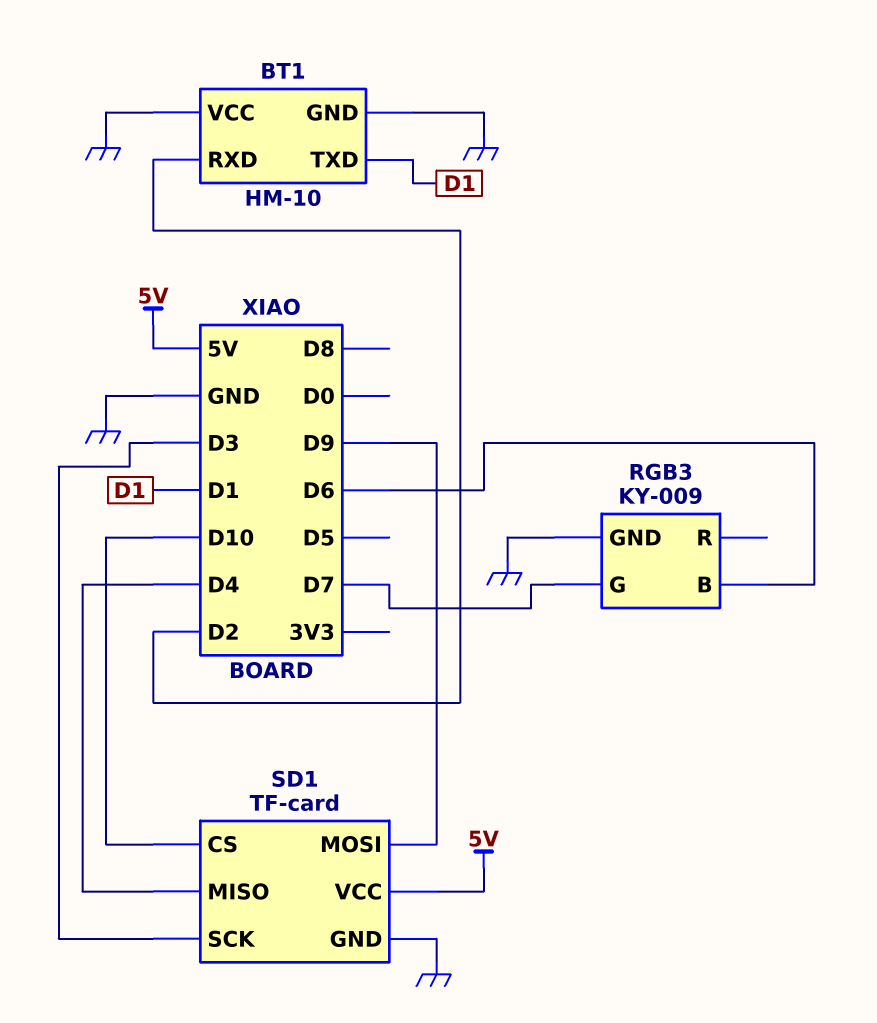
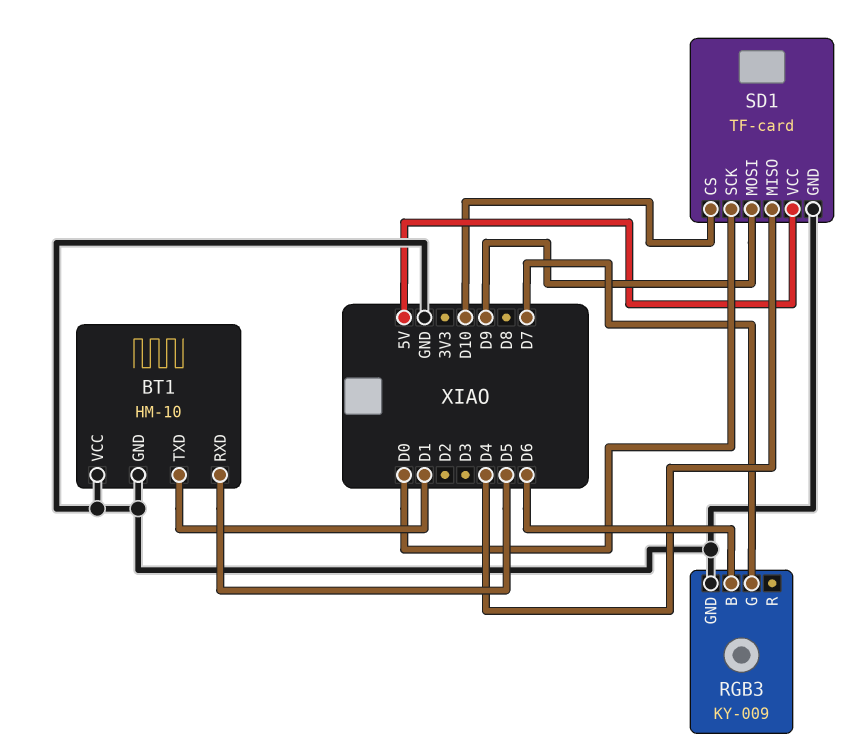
BT1 pin RXD: D2 -> D5
SD1 pin SCK: D3 -> D0

